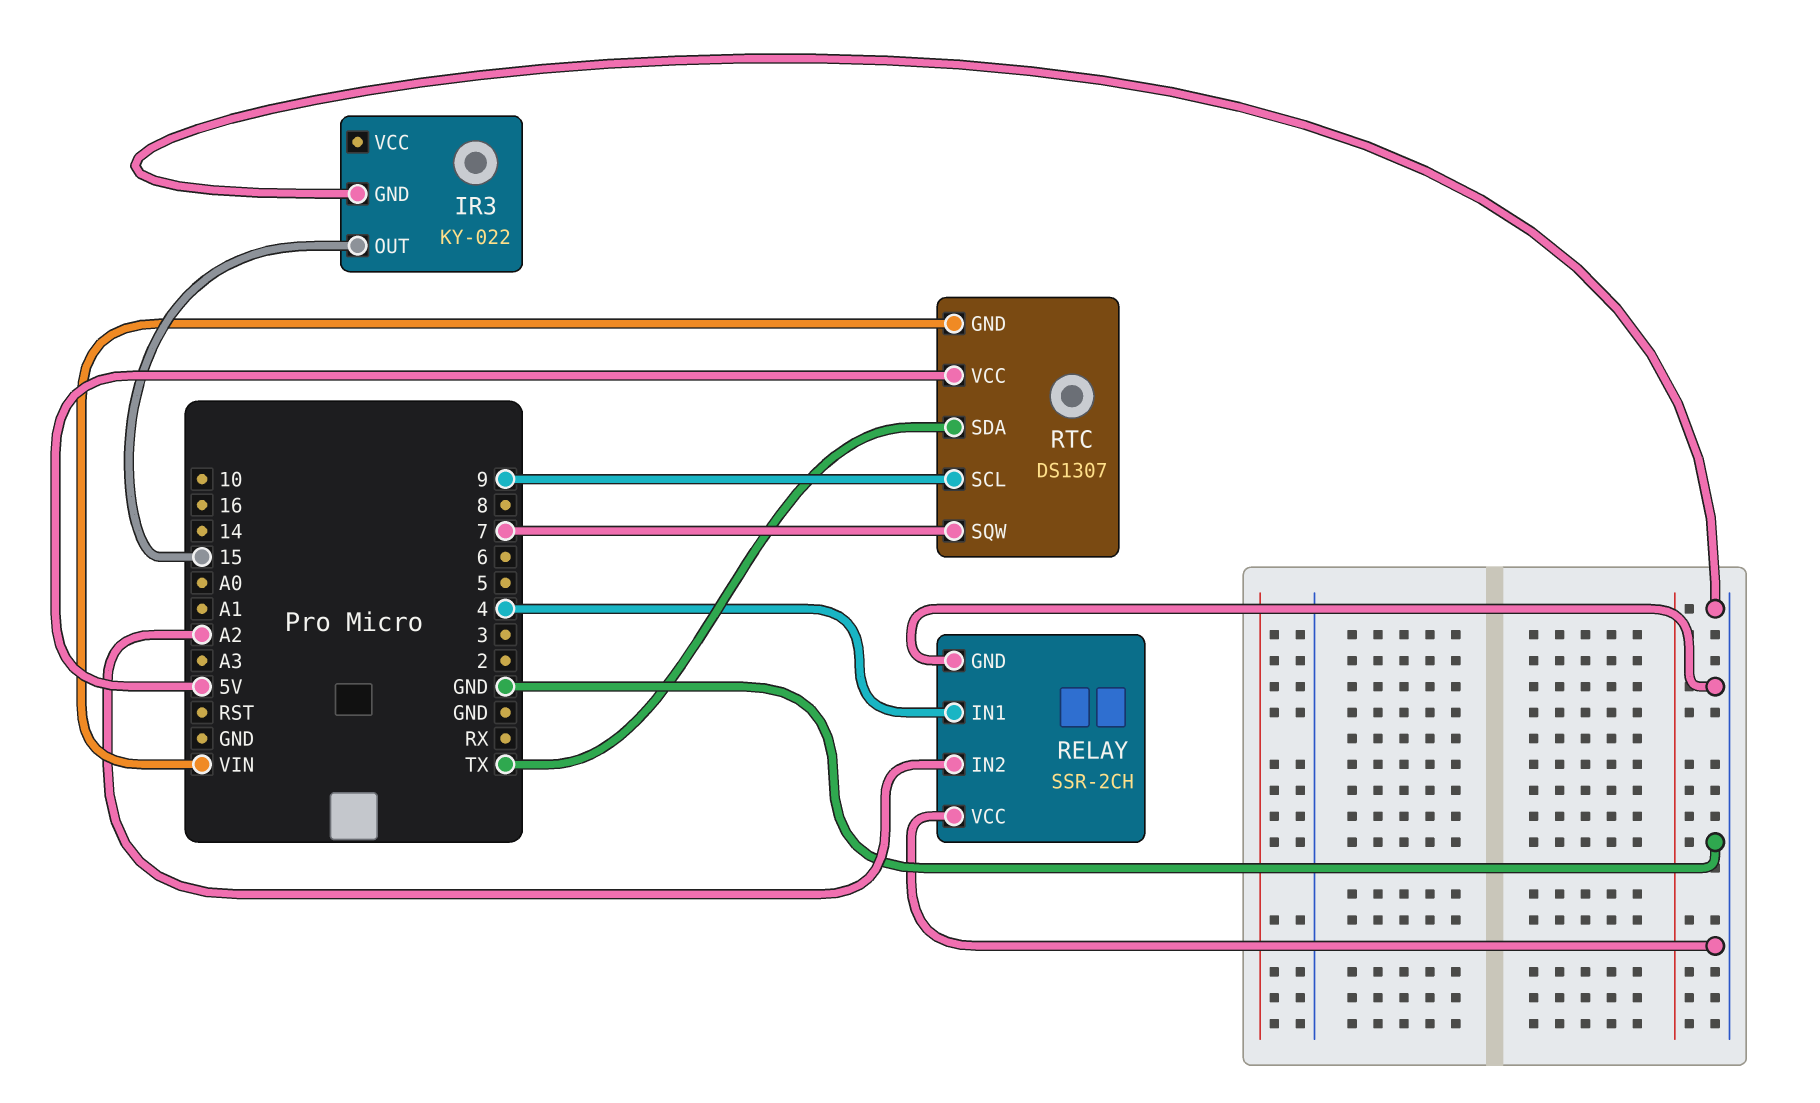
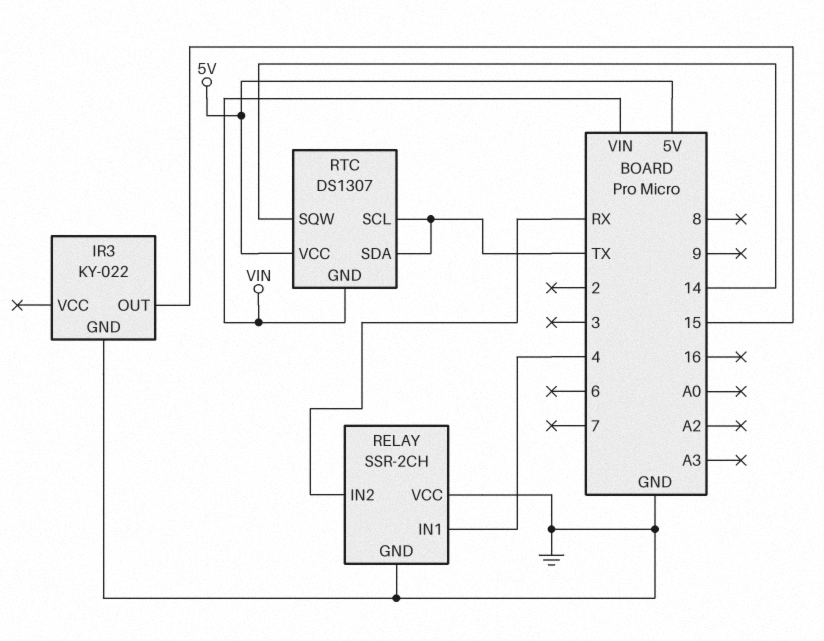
RELAY pin IN2: A2 -> RX
RTC pin SCL: 9 -> TX
RTC pin SQW: 7 -> 14

